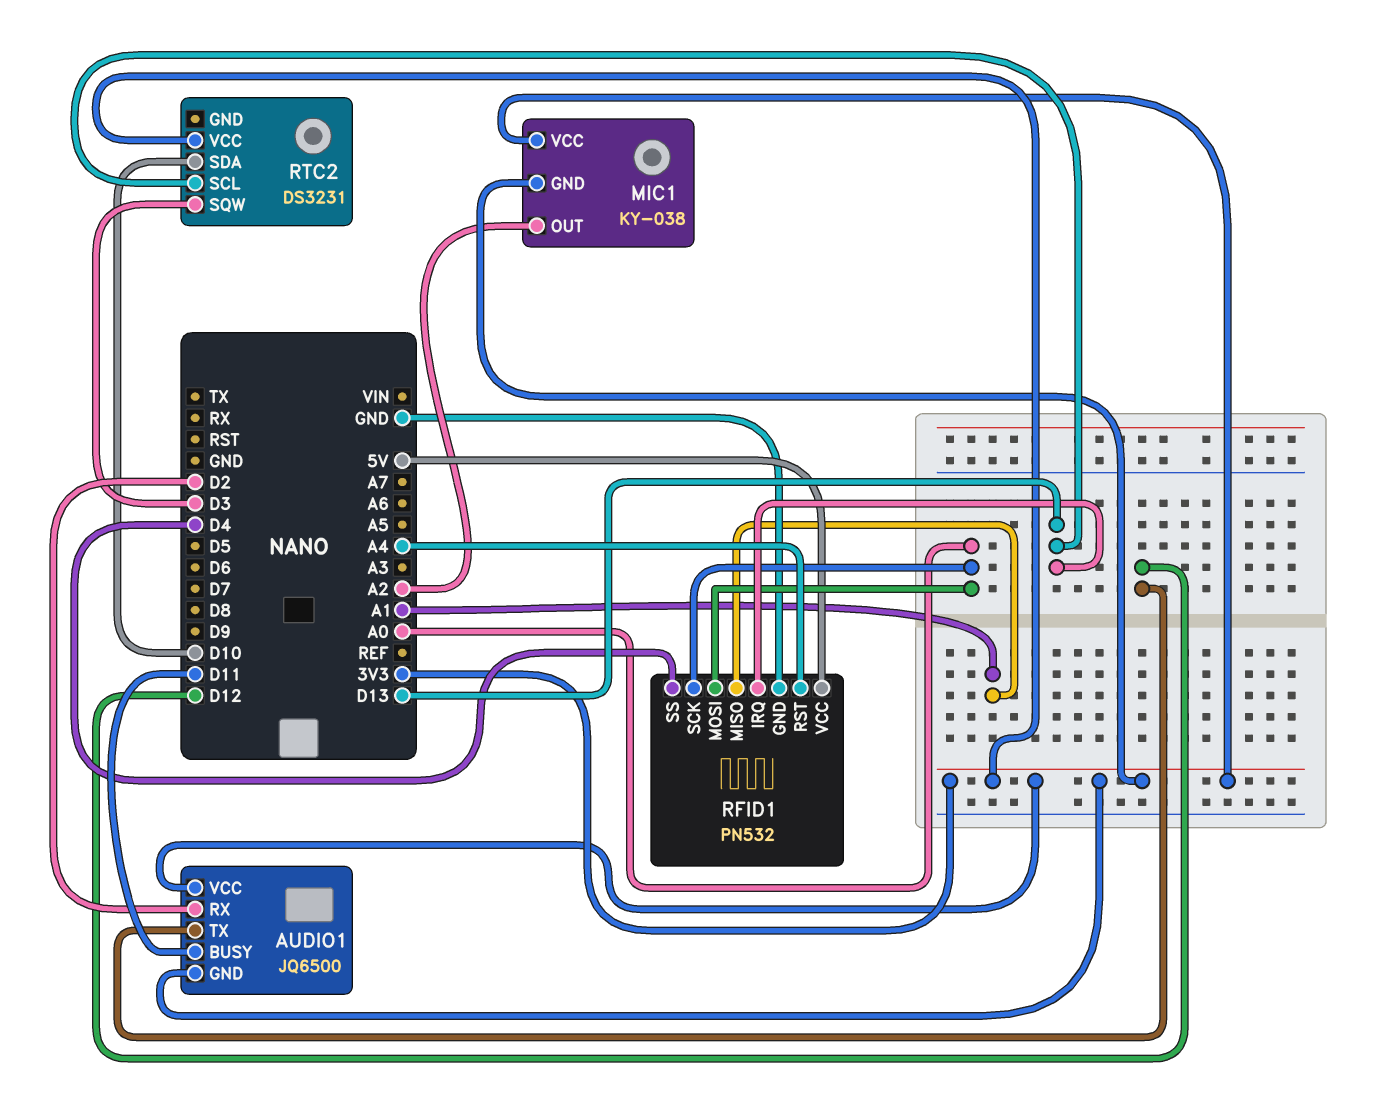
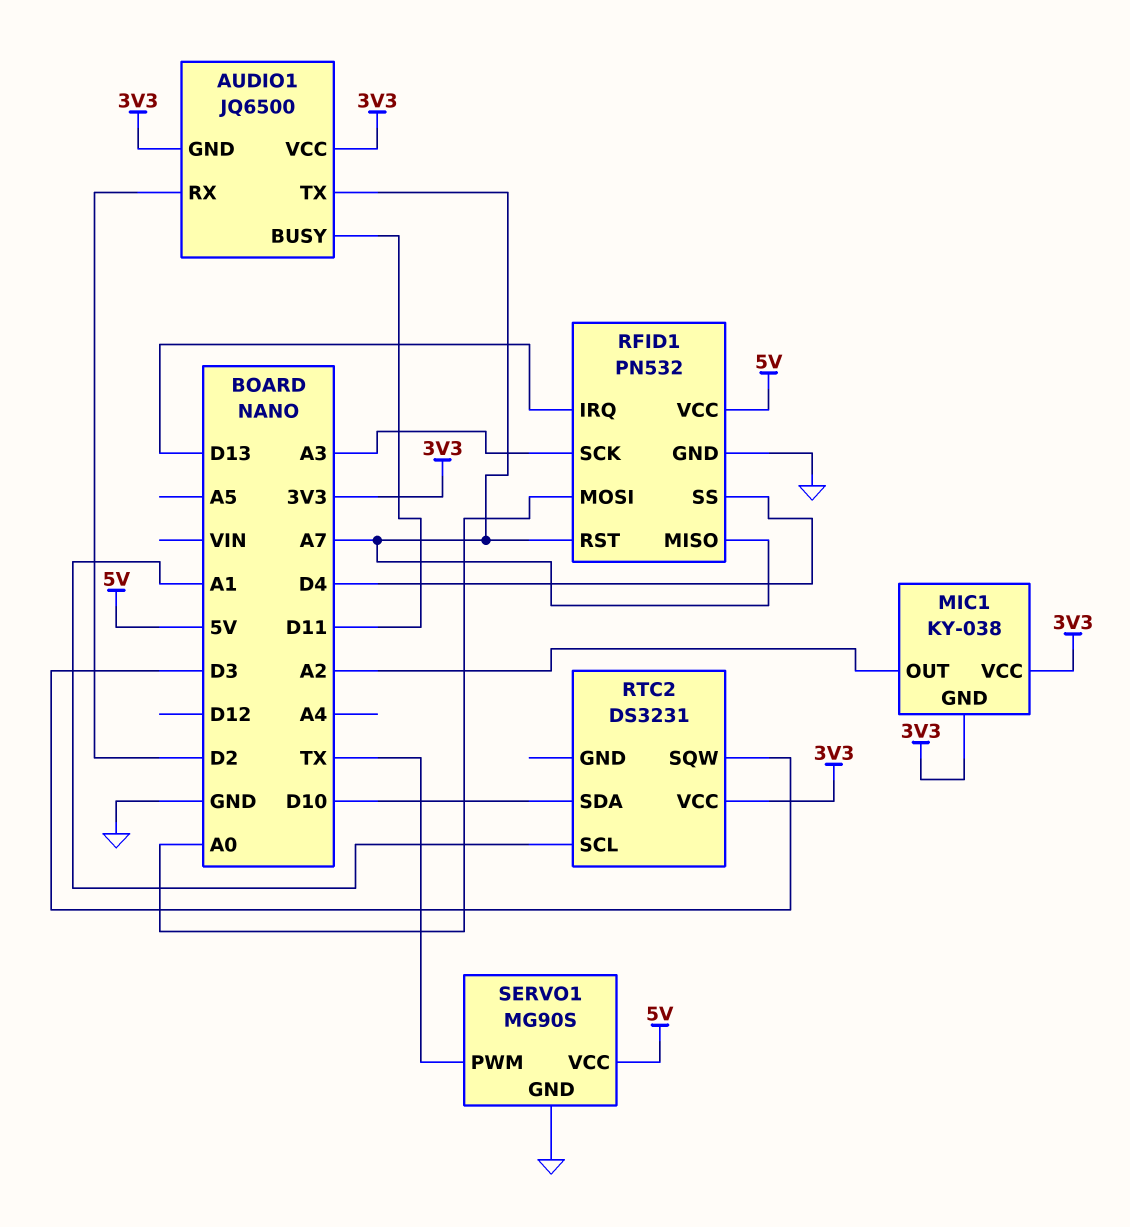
AUDIO1 pin TX: D12 -> A7
RFID1 pin MISO: A1 -> A7
RFID1 pin RST: A4 -> A7
RFID1 pin SCK: A0 -> A3
RTC2 pin SCL: D13 -> A1
SERVO1: none -> MG90S
SERVO1 pin GND: none -> GND
SERVO1 pin PWM: none -> TX
SERVO1 pin VCC: none -> 5V

